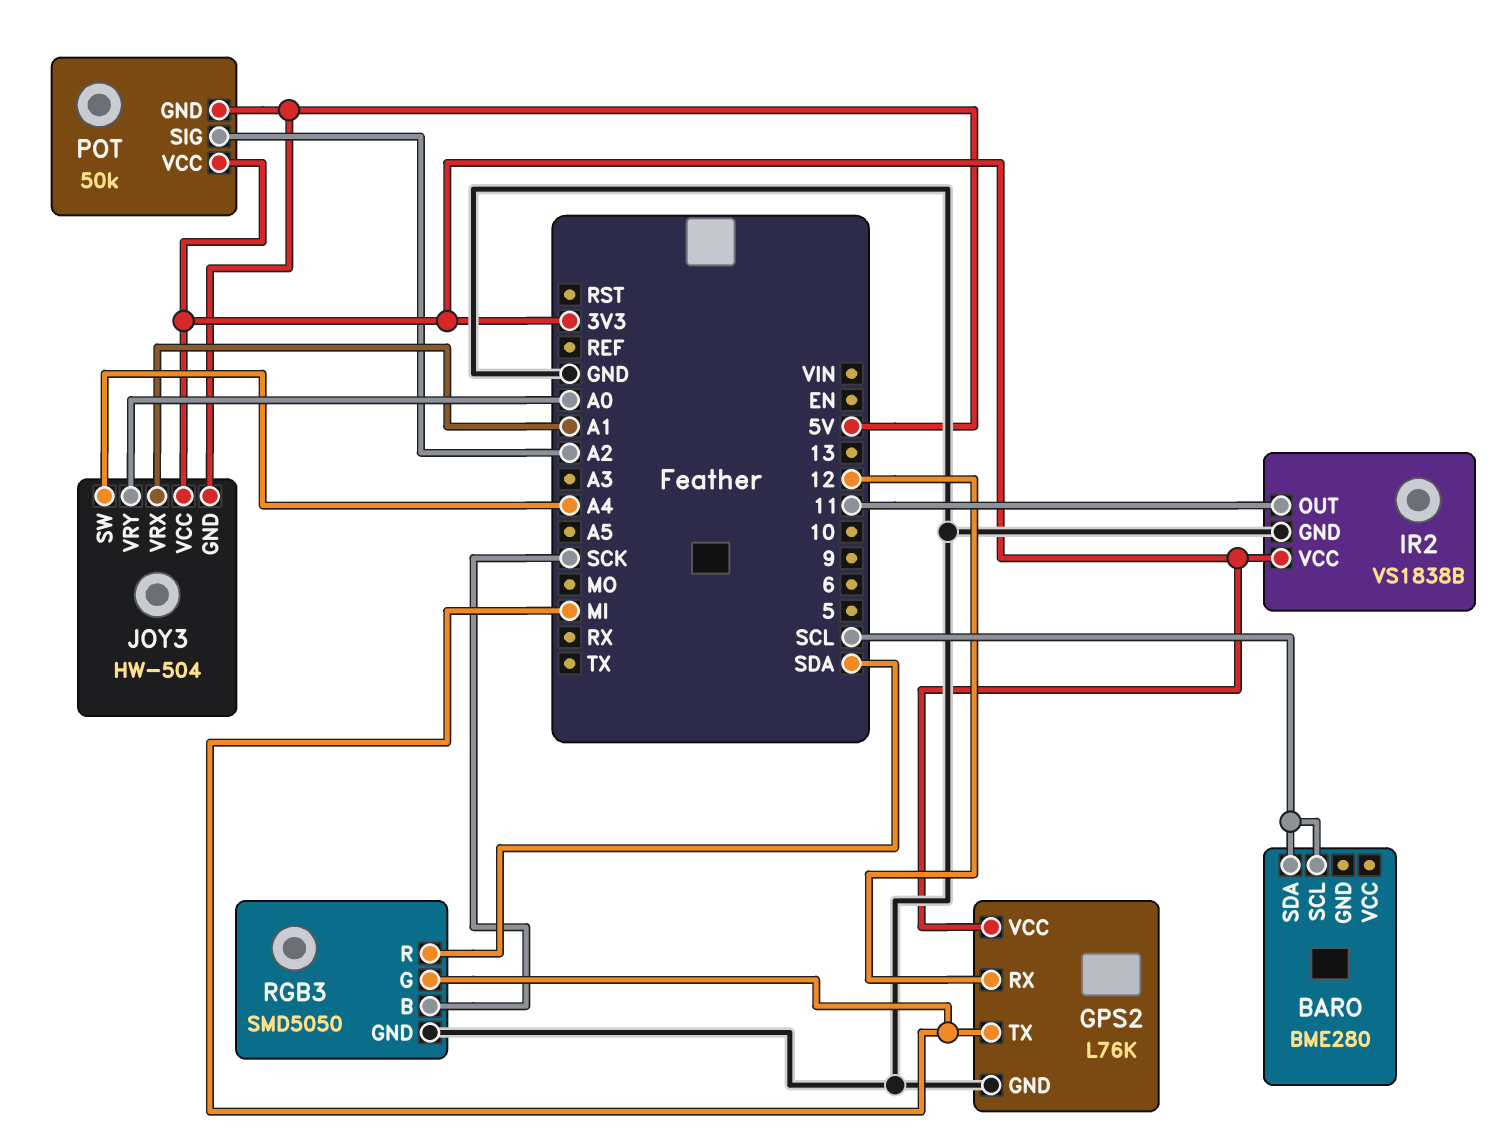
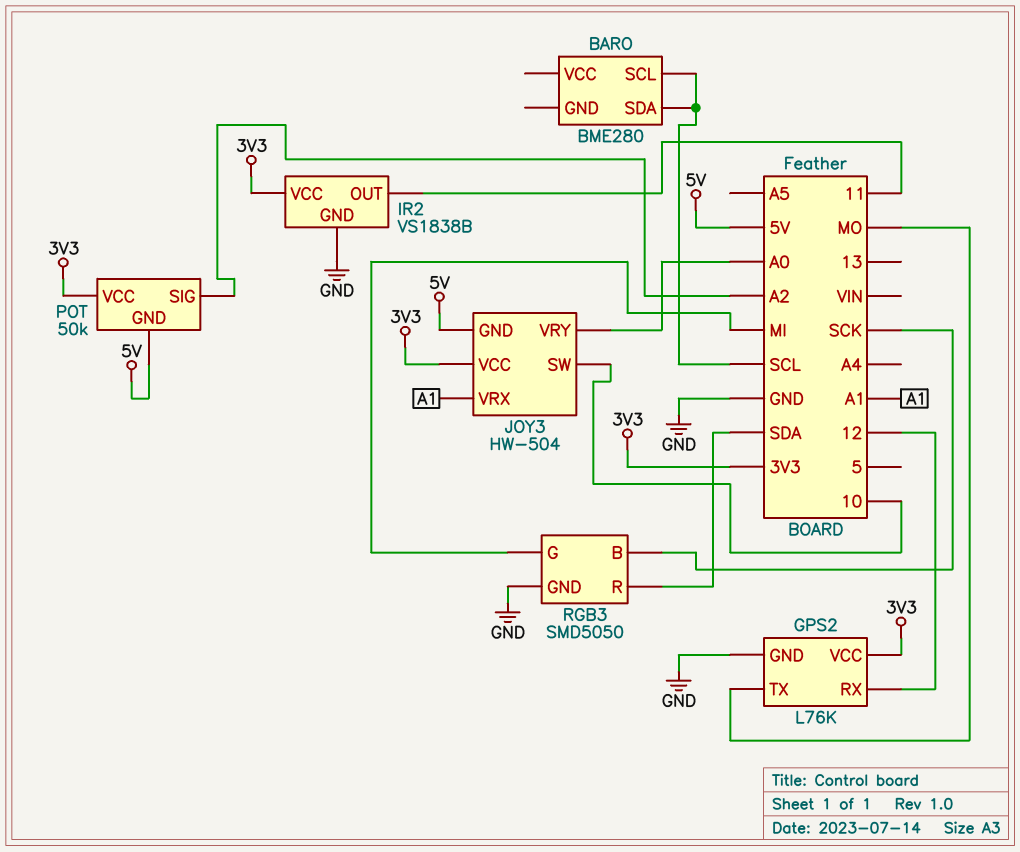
GPS2 pin TX: MI -> MO
JOY3 pin SW: A4 -> 10

